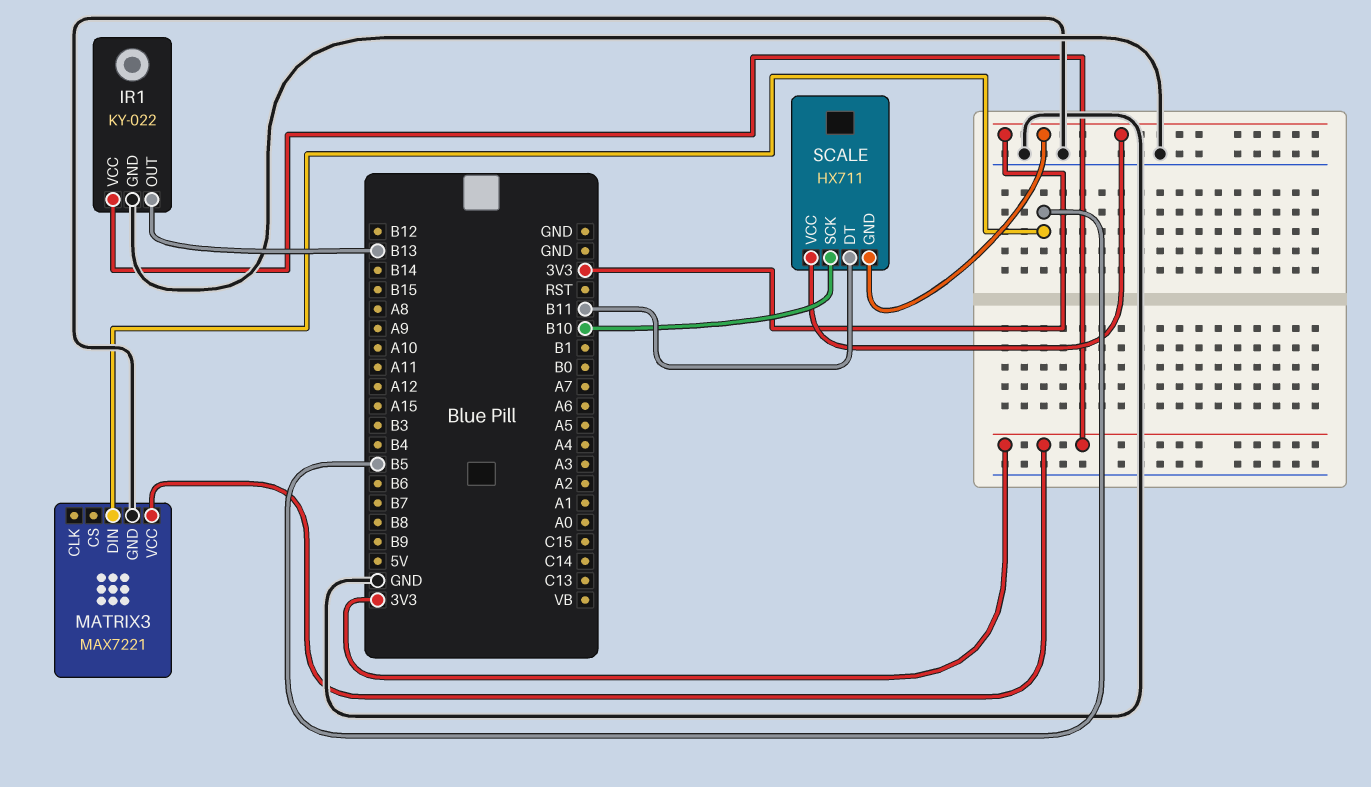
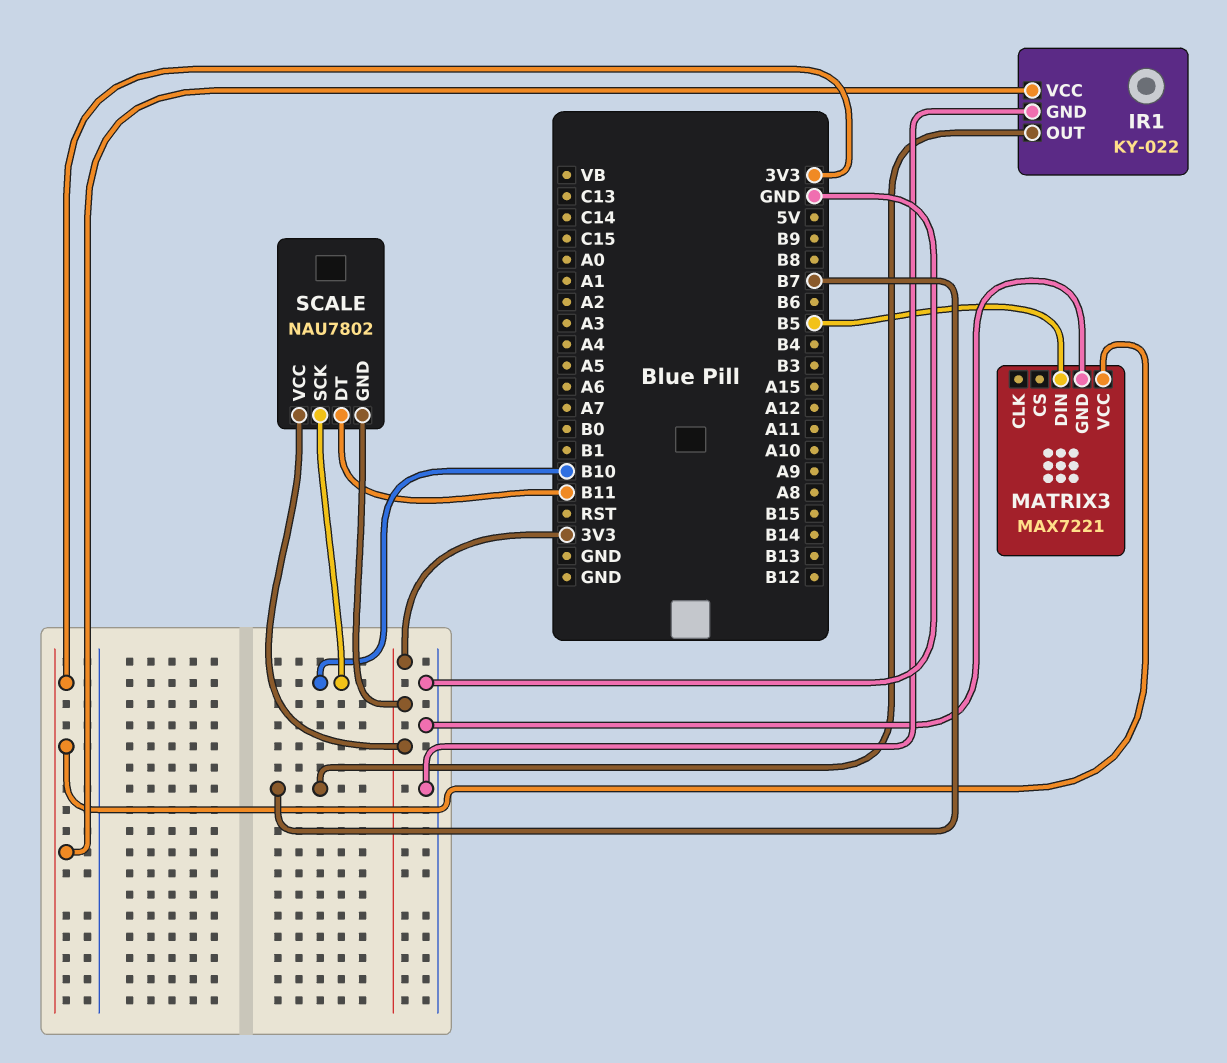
IR1 pin OUT: B13 -> B7
SCALE: HX711 -> NAU7802

